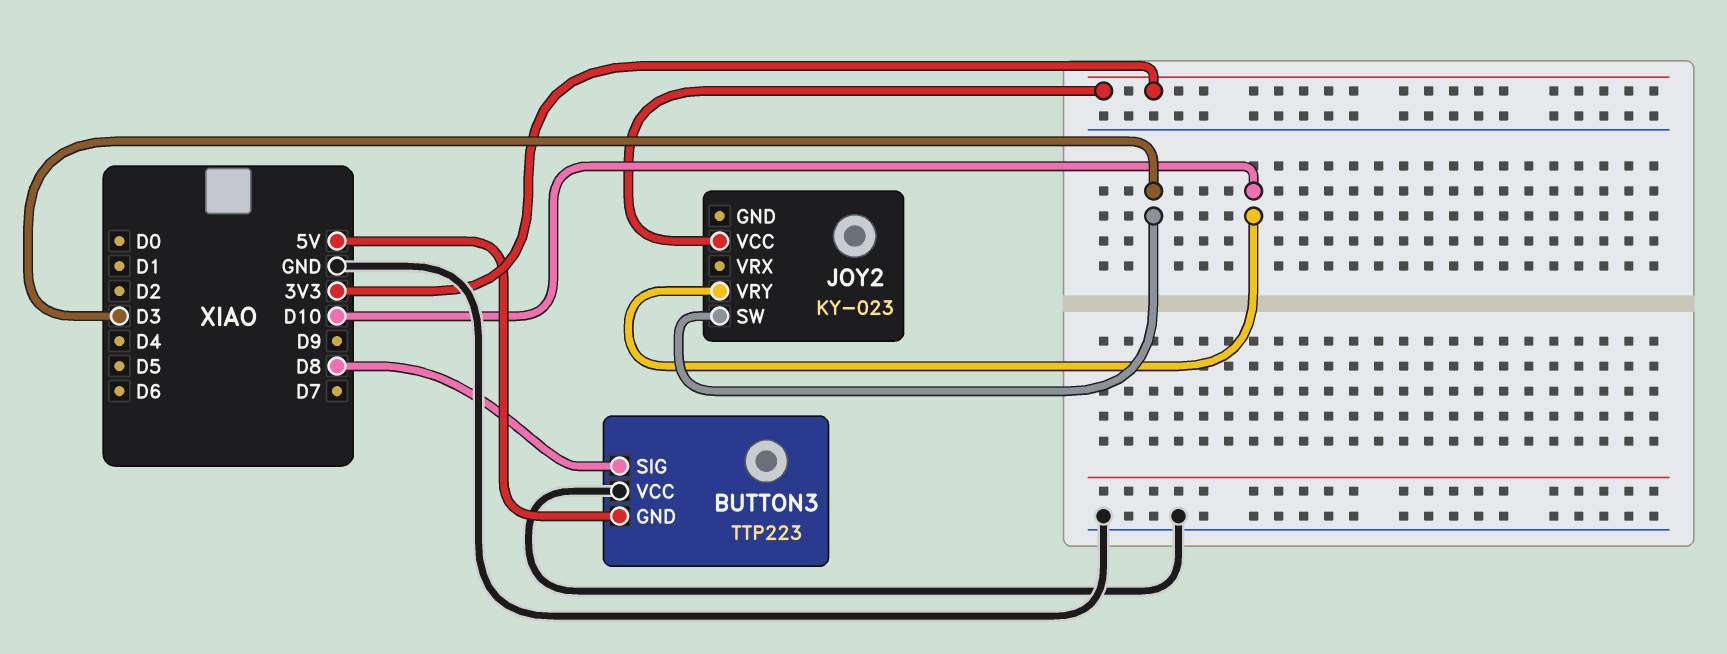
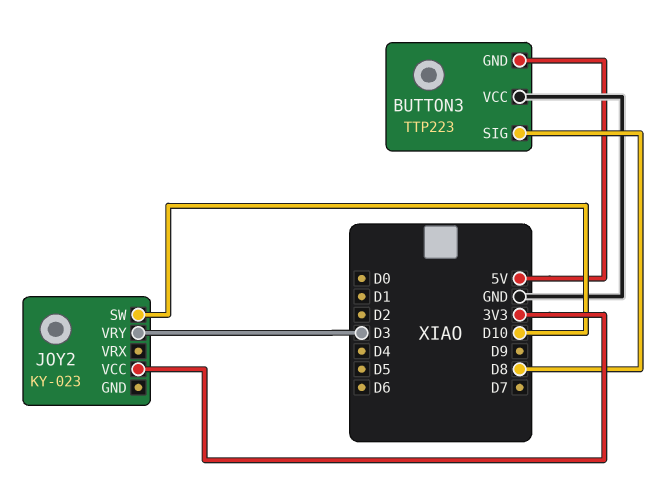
JOY2 pin SW: D3 -> D10
JOY2 pin VRY: D10 -> D3

